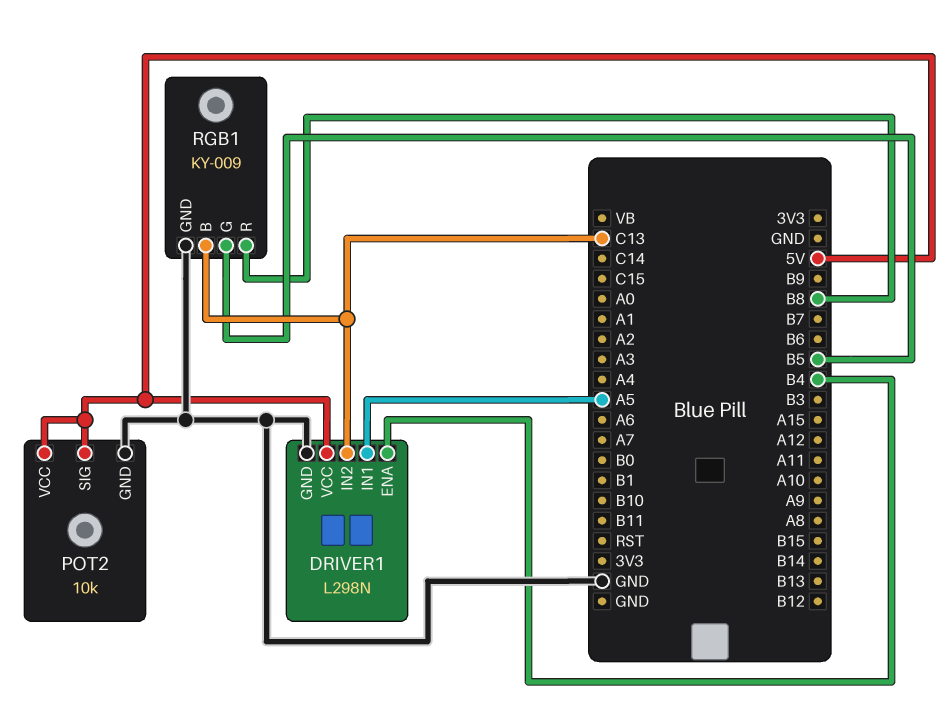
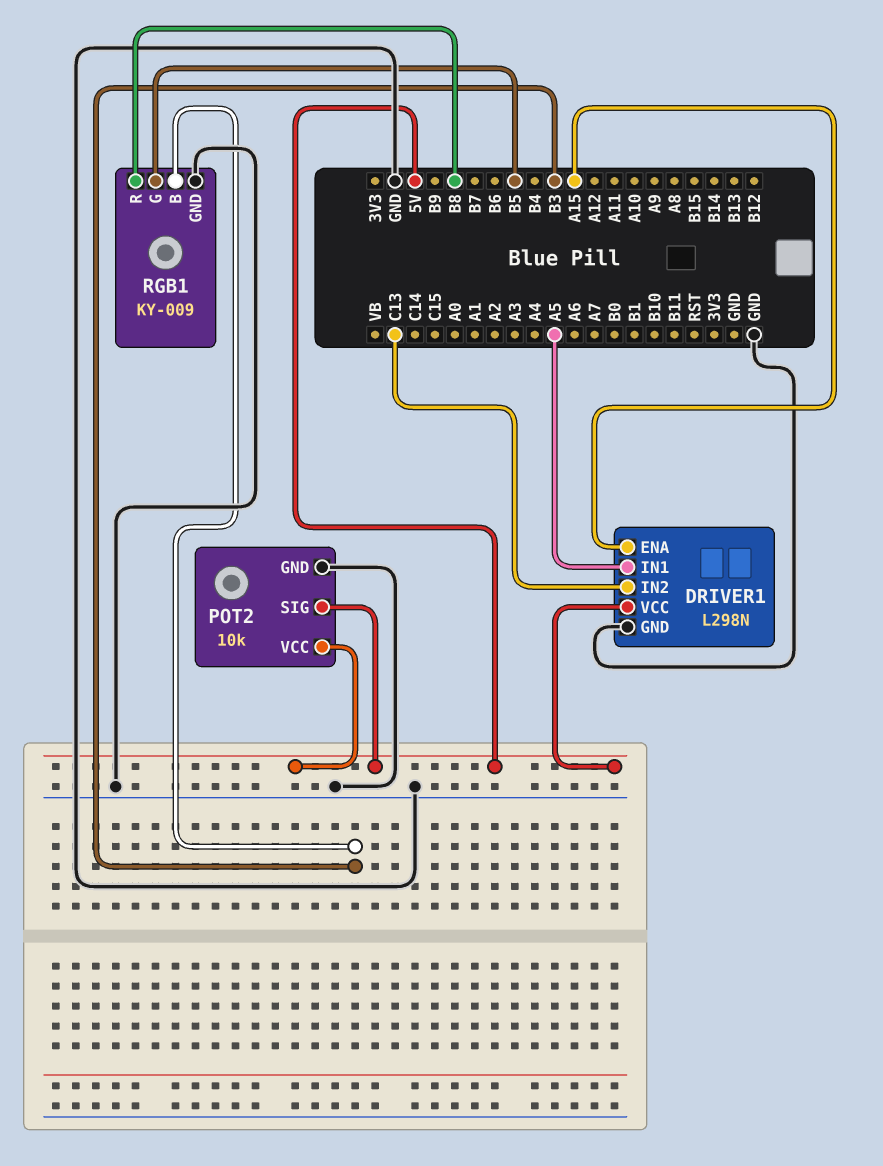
DRIVER1 pin ENA: B4 -> A15
RGB1 pin B: C13 -> B3

